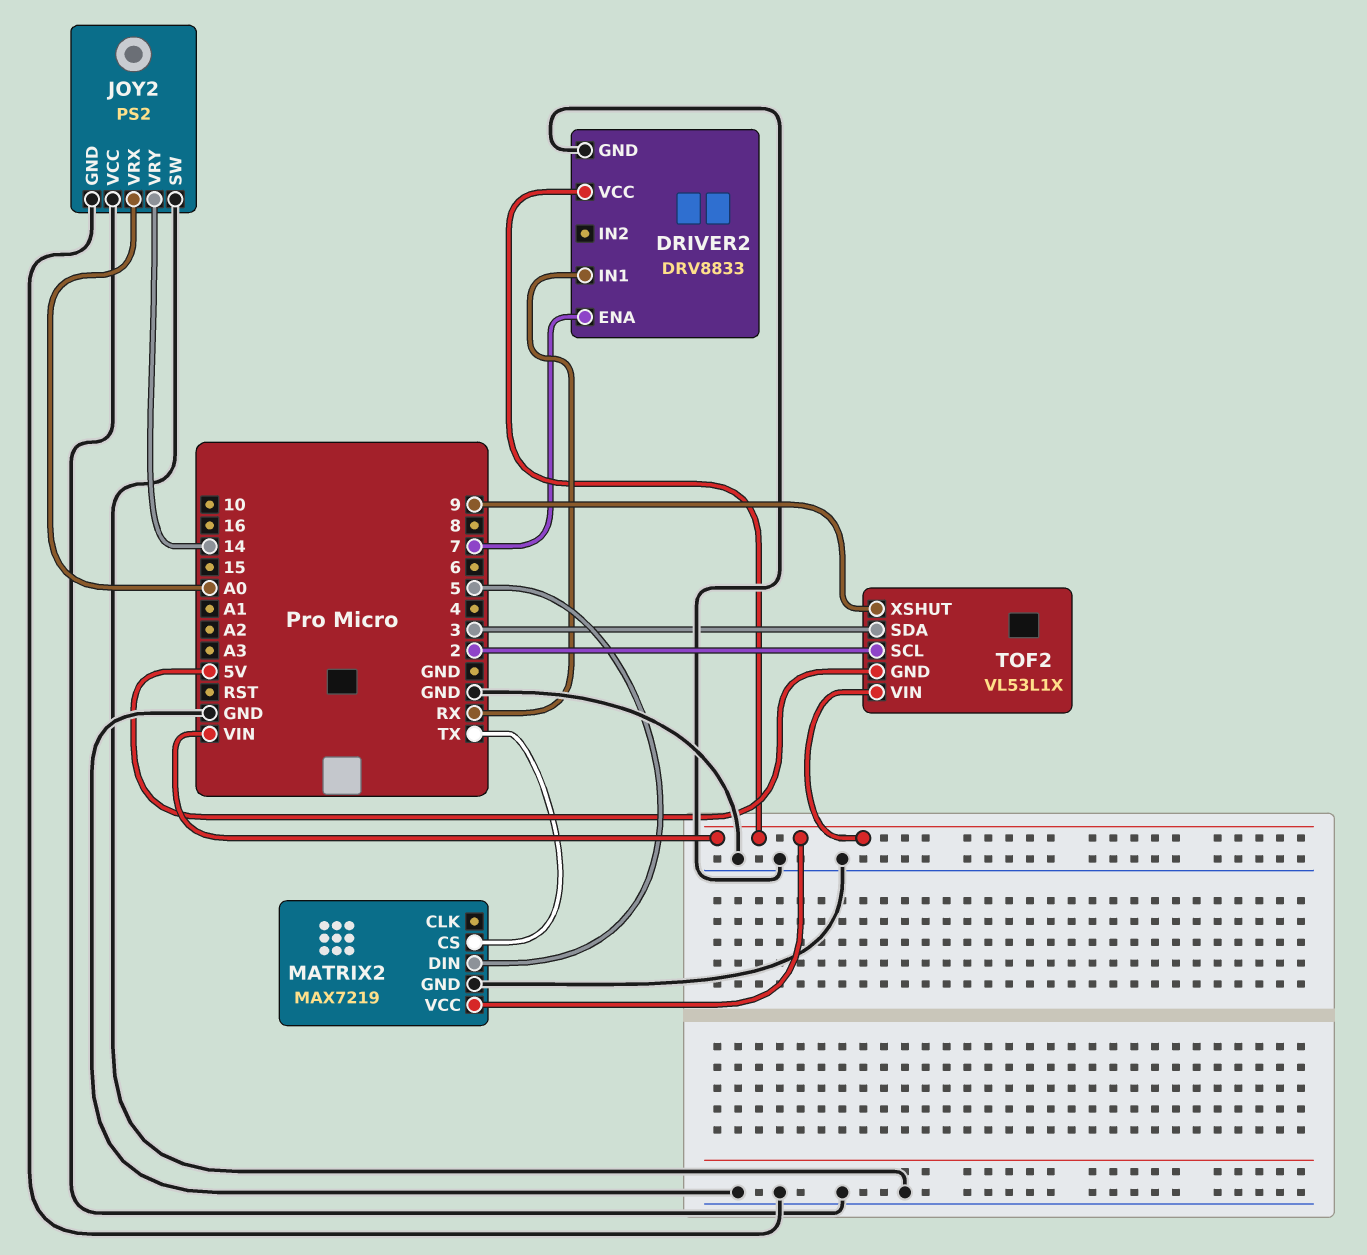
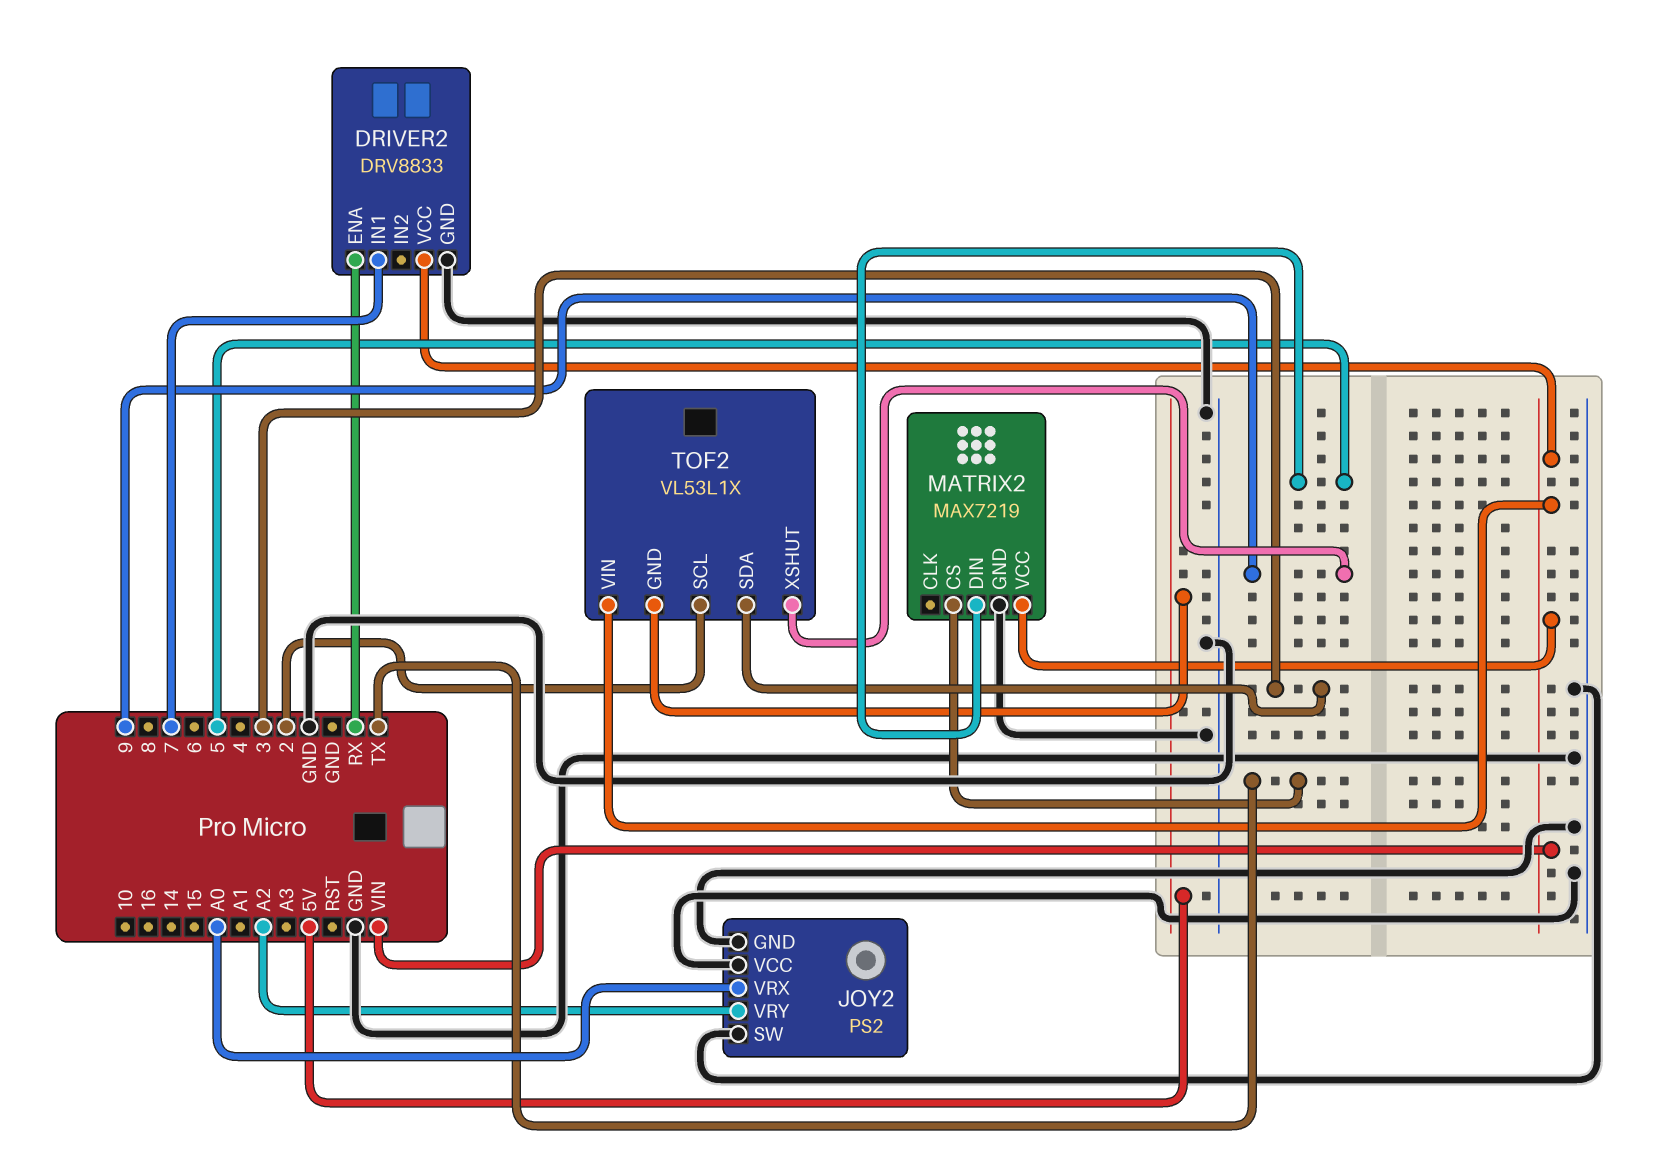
DRIVER2 pin ENA: 7 -> RX
DRIVER2 pin IN1: RX -> 7
JOY2 pin VRY: 14 -> A2

